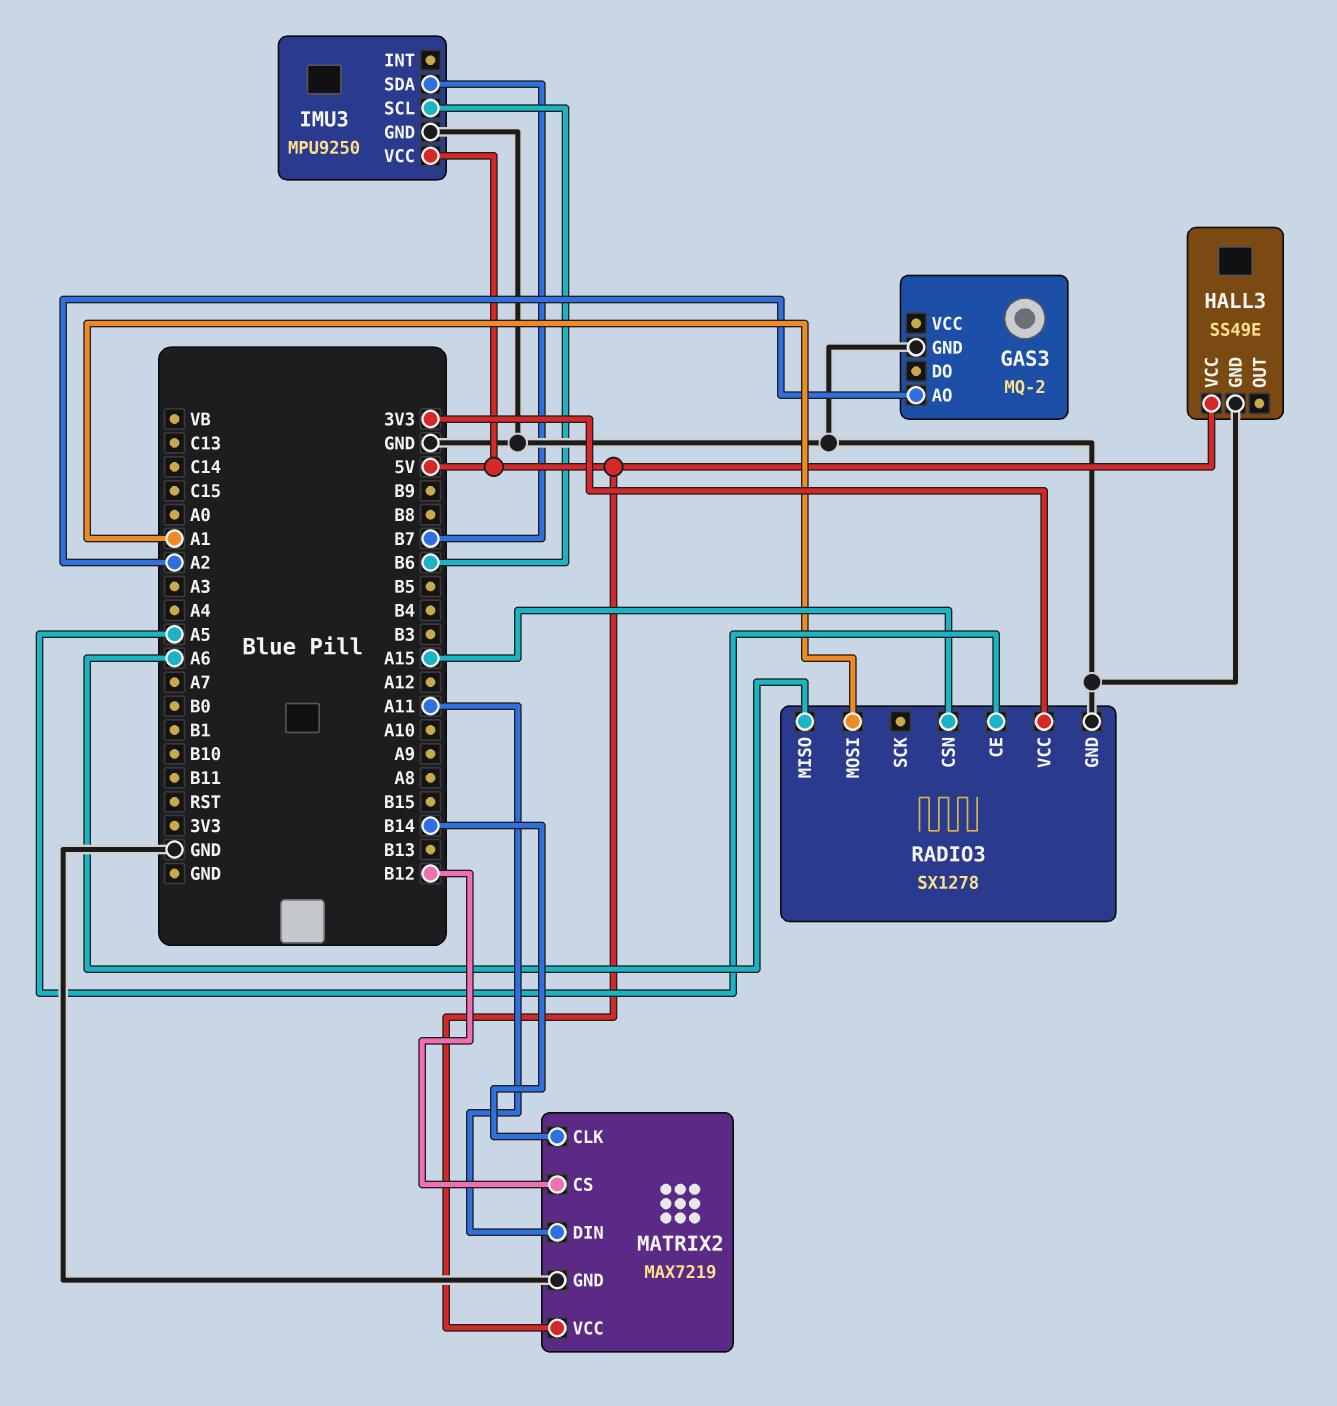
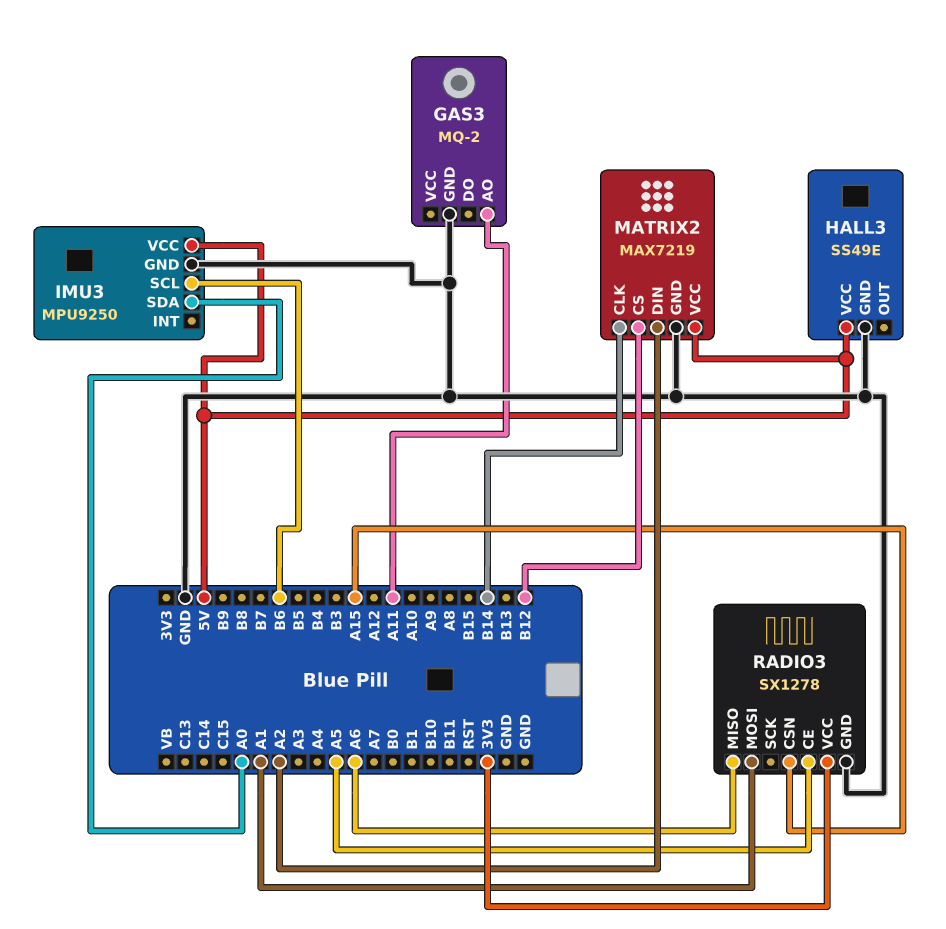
GAS3 pin AO: A2 -> A11
IMU3 pin SDA: B7 -> A0
MATRIX2 pin DIN: A11 -> A2

